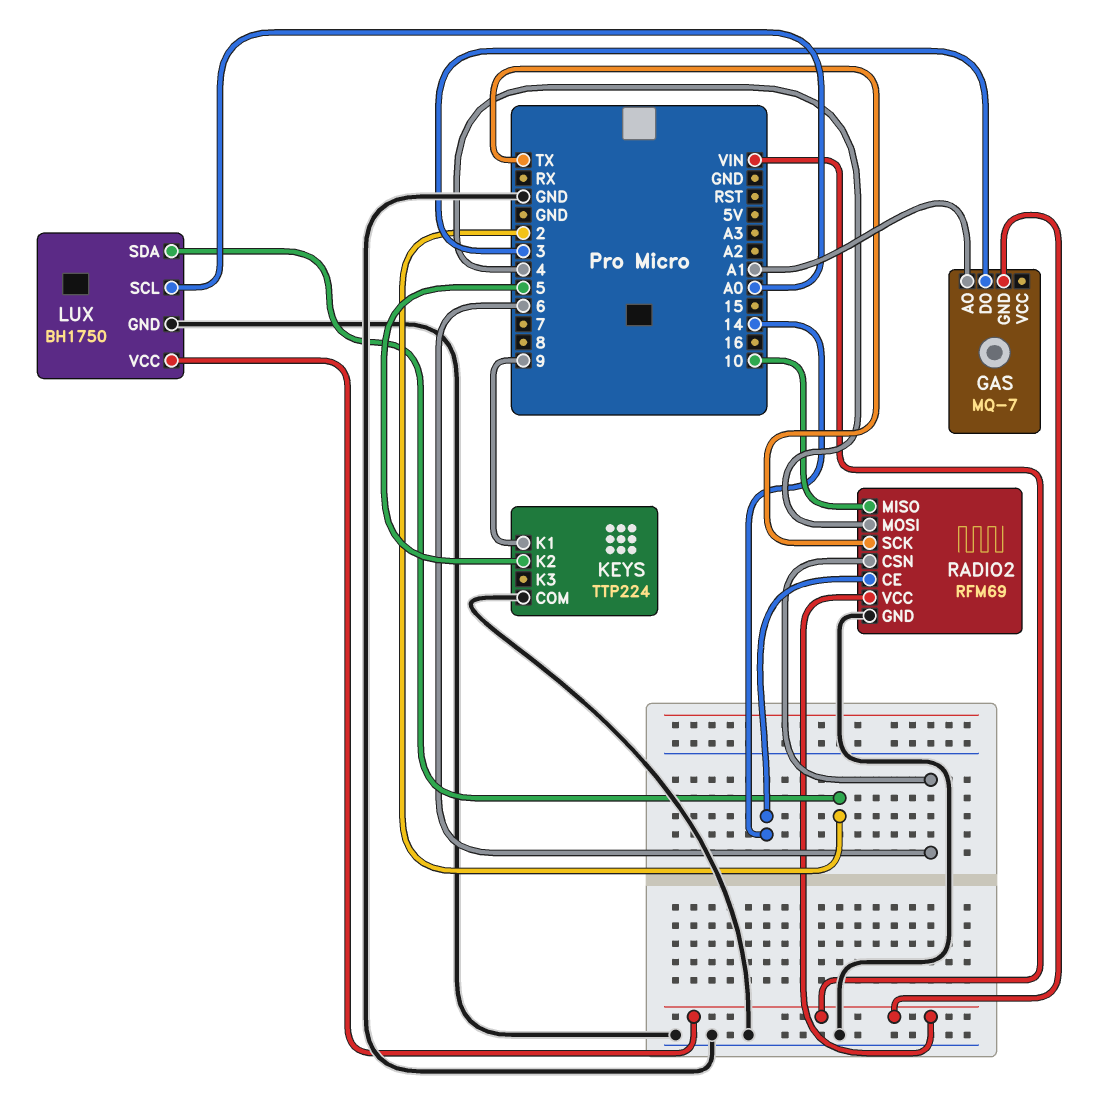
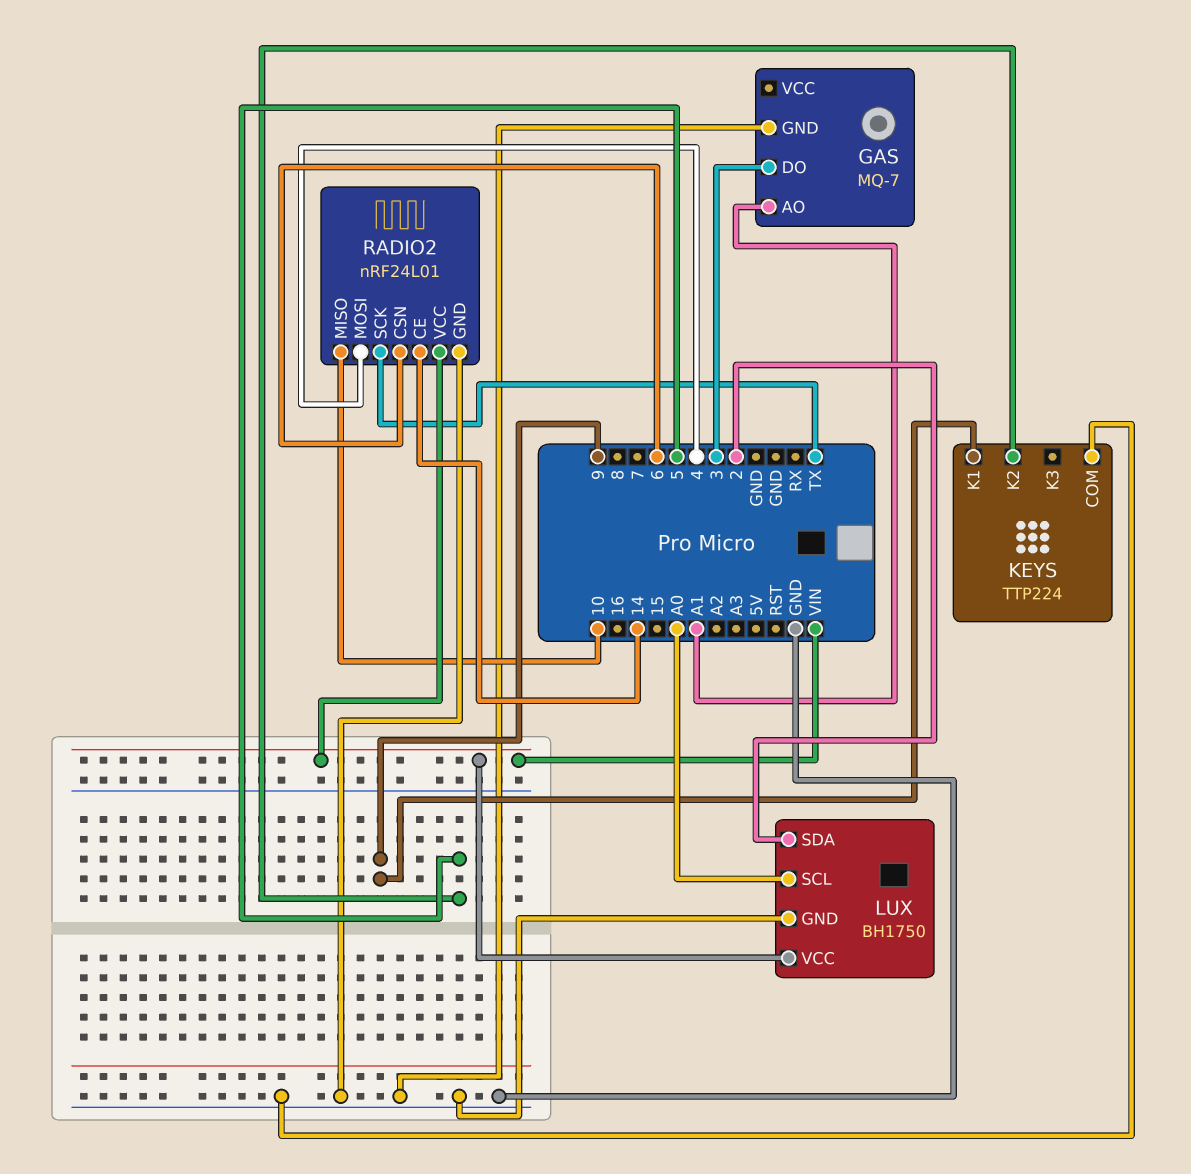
GAS pin GND: VIN -> GND
RADIO2: RFM69 -> nRF24L01

